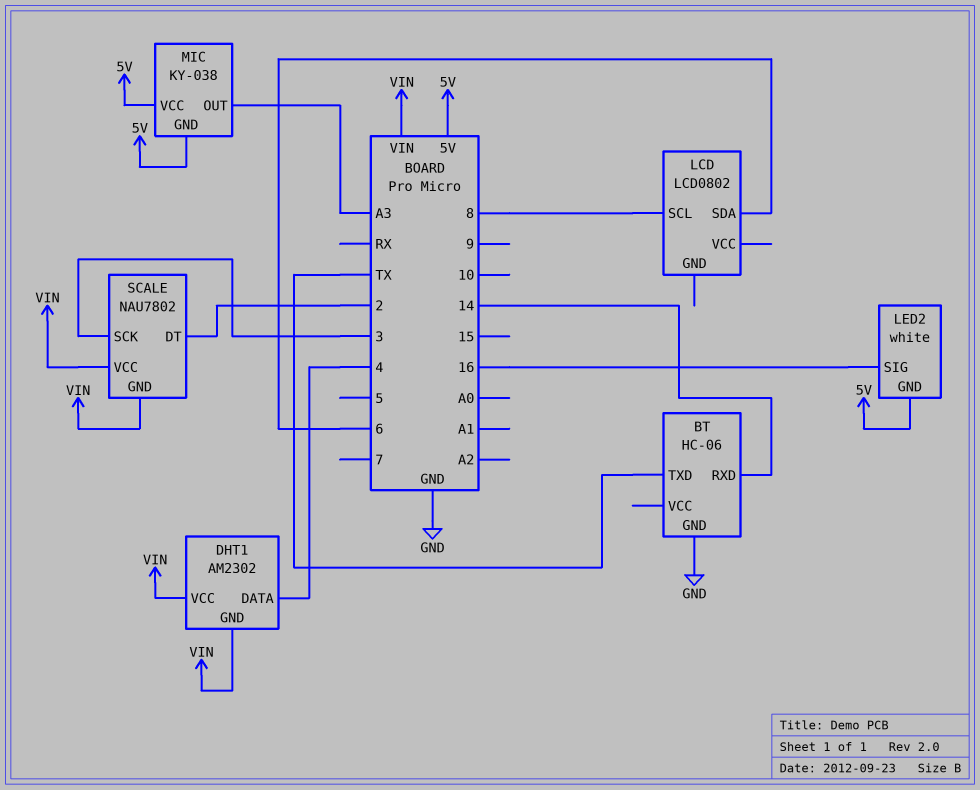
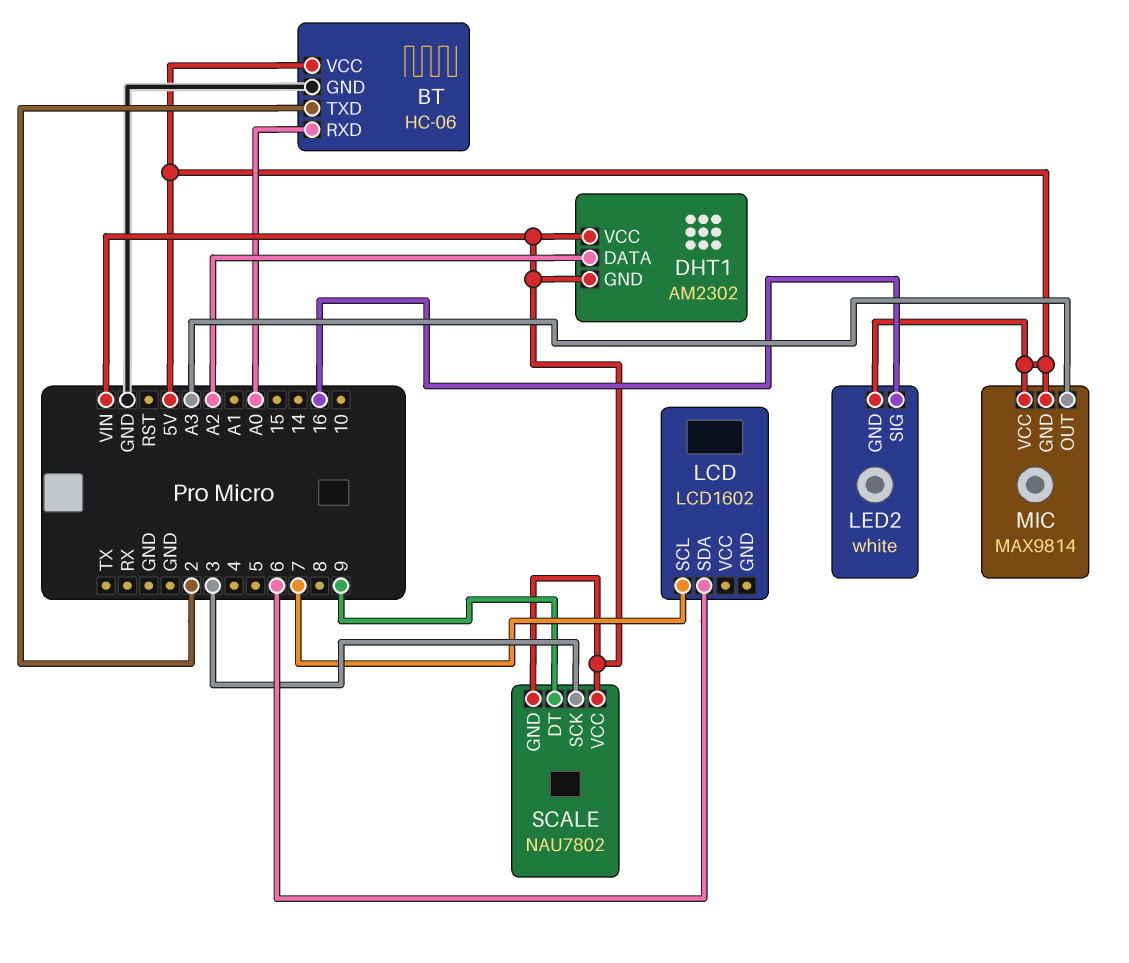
BT pin RXD: 14 -> A0
BT pin TXD: TX -> 2
BT pin VCC: none -> 5V
DHT1 pin DATA: 4 -> A2
LCD: LCD0802 -> LCD1602
LCD pin SCL: 8 -> 7
MIC: KY-038 -> MAX9814
SCALE pin DT: 2 -> 9

